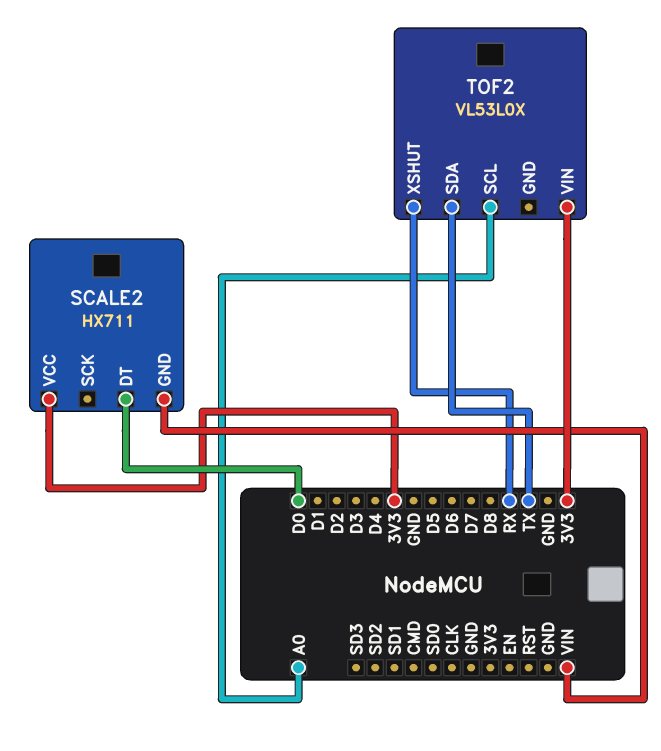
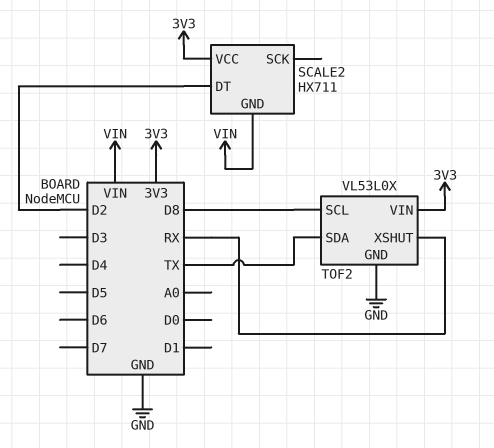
SCALE2 pin DT: D0 -> D2
TOF2 pin GND: none -> GND
TOF2 pin SCL: A0 -> D8

